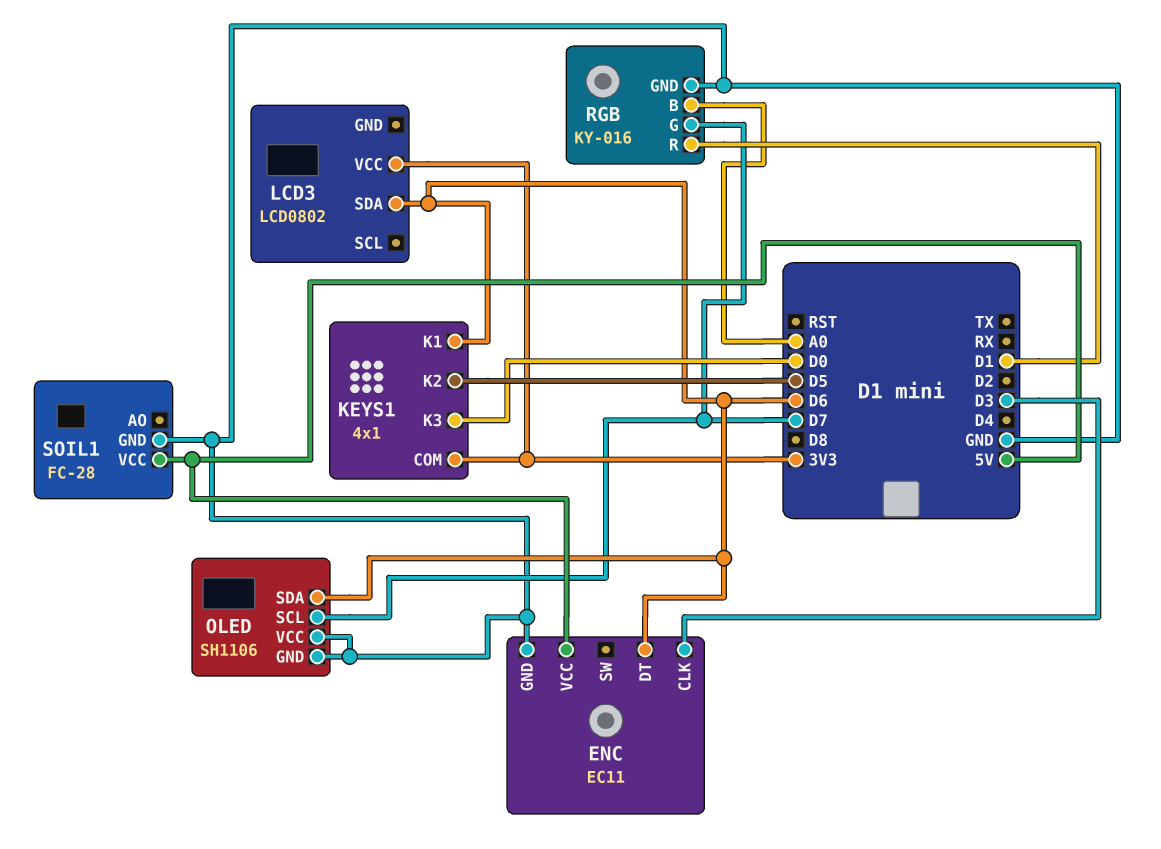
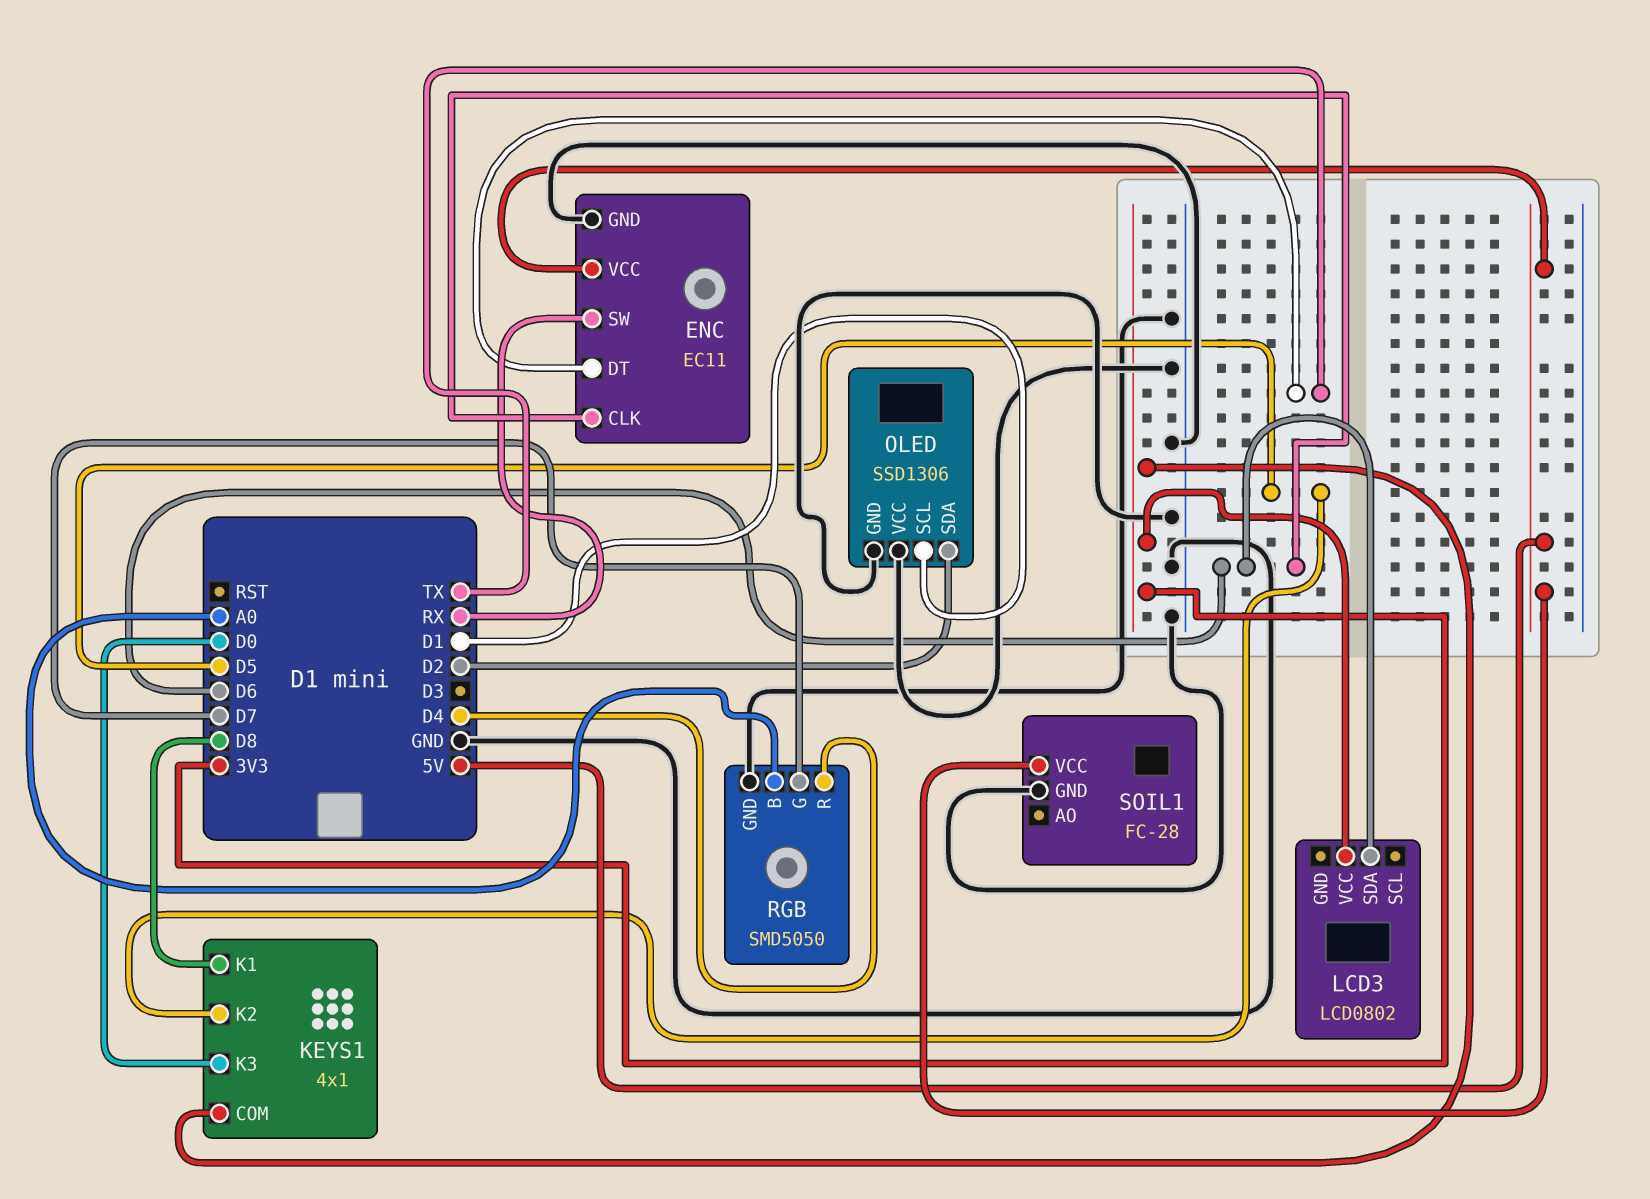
ENC pin CLK: D3 -> D6
ENC pin DT: D6 -> TX
ENC pin SW: none -> RX
KEYS1 pin K1: D6 -> D8
OLED: SH1106 -> SSD1306
OLED pin SCL: D7 -> D1
OLED pin SDA: D6 -> D2
RGB: KY-016 -> SMD5050
RGB pin R: D1 -> D4

